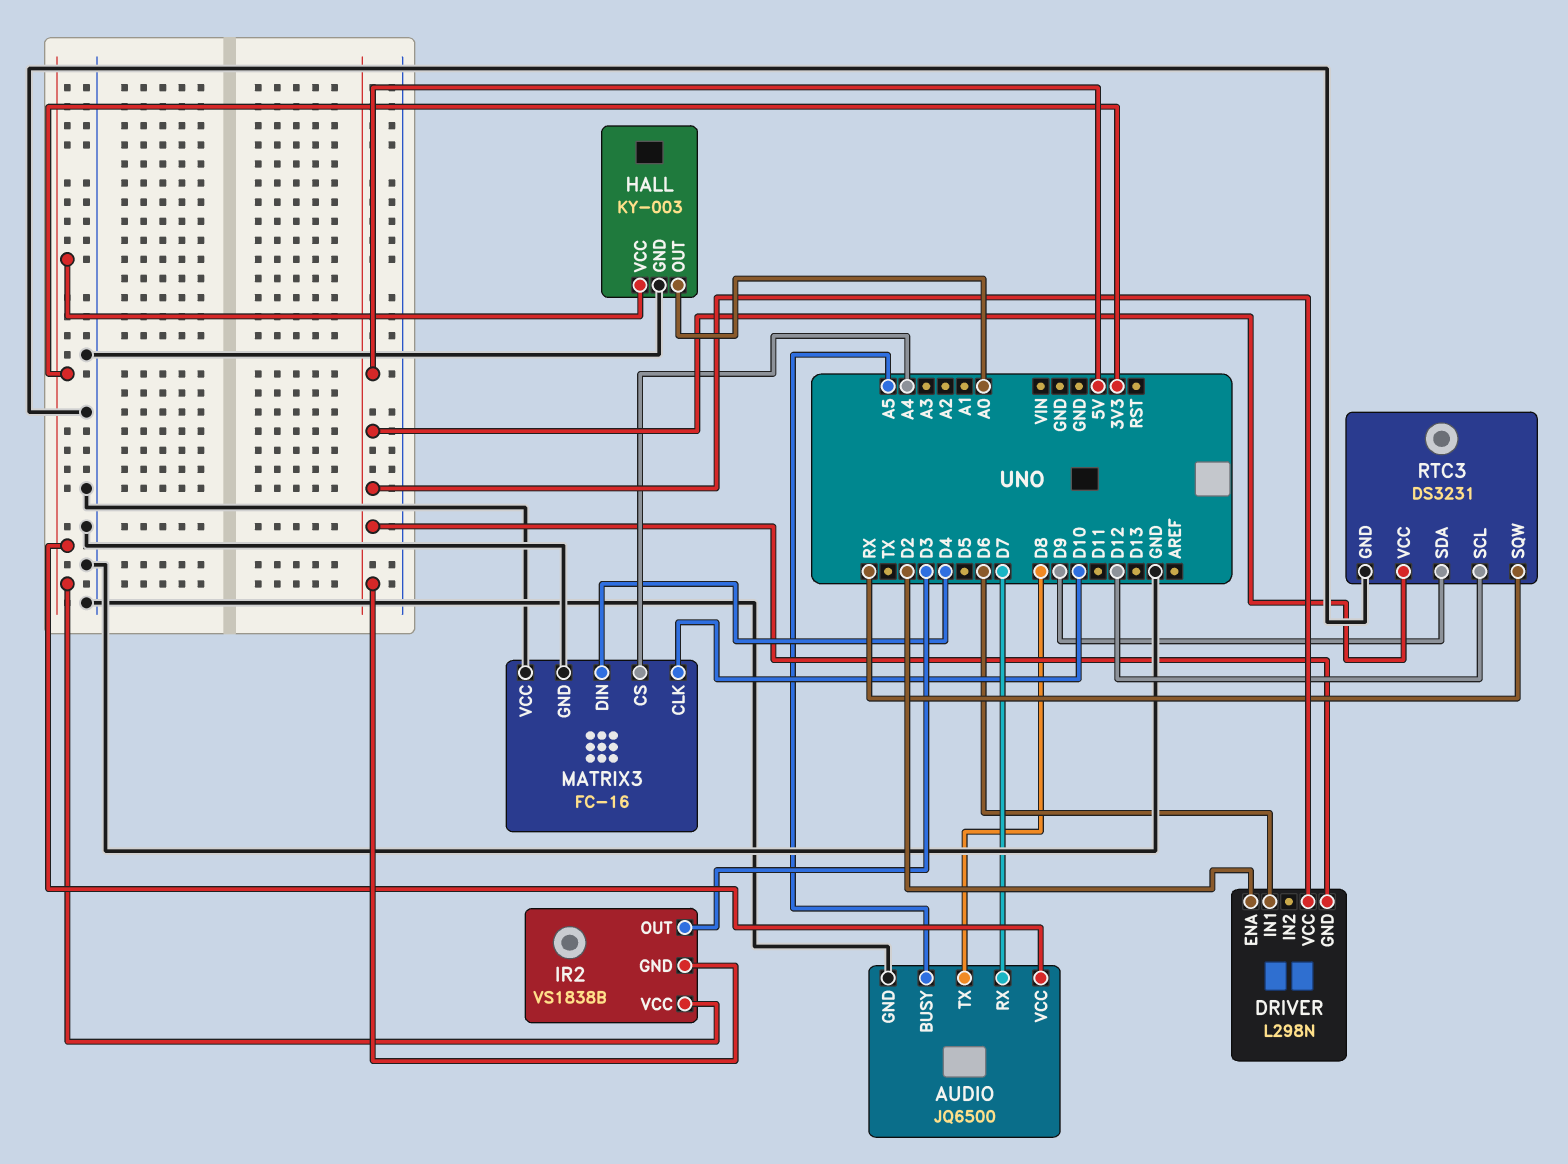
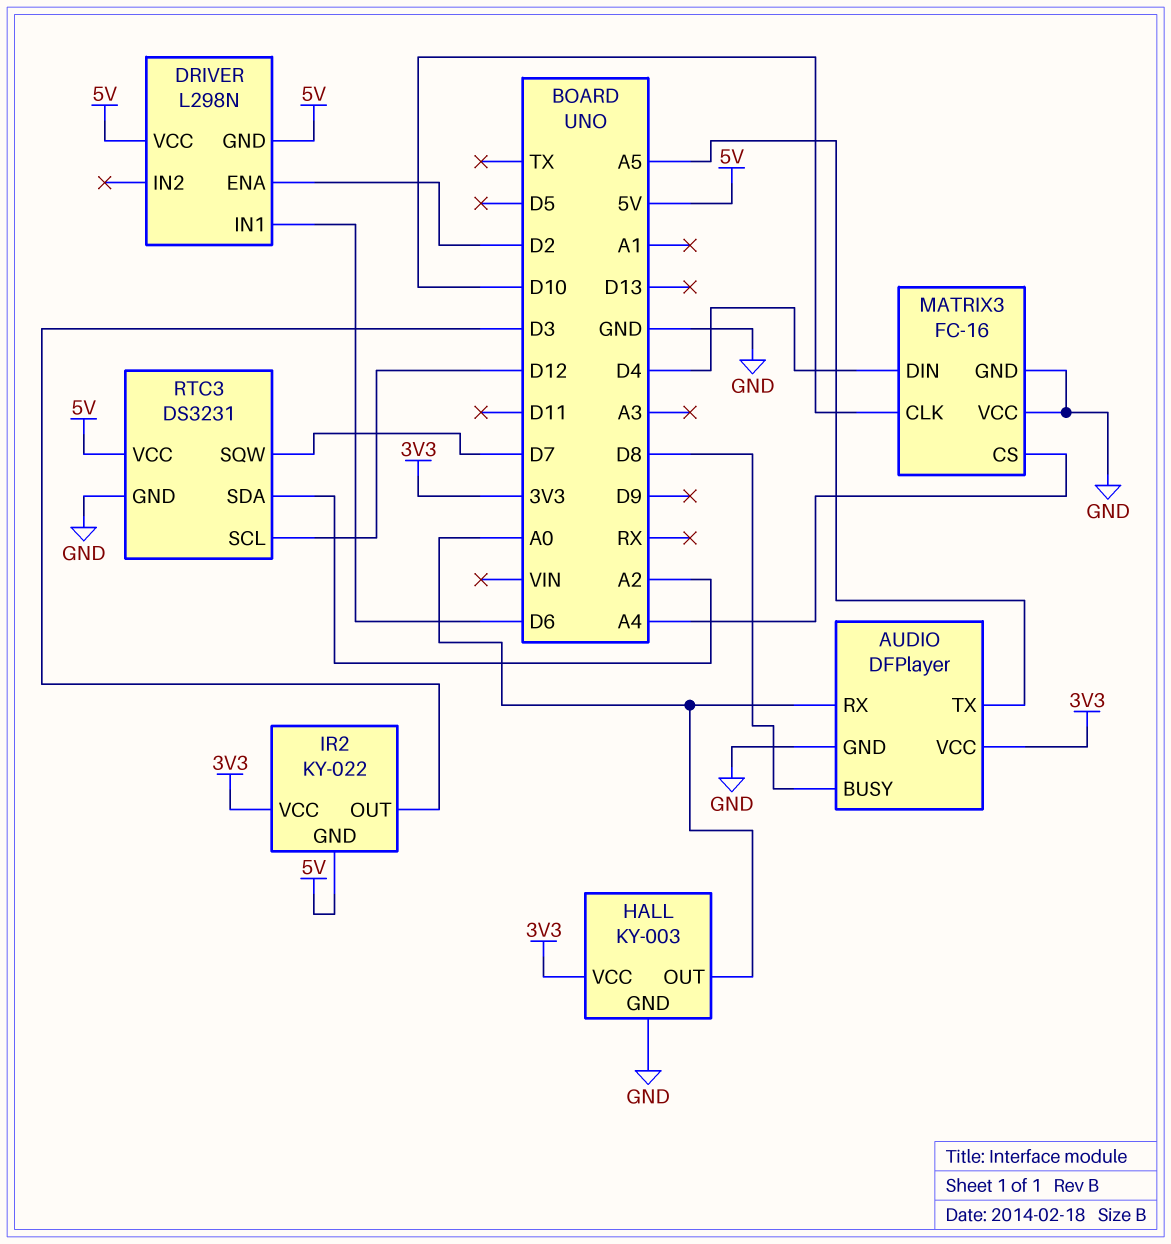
AUDIO: JQ6500 -> DFPlayer
AUDIO pin BUSY: A5 -> D8
AUDIO pin RX: D7 -> A0
AUDIO pin TX: D8 -> A5
IR2: VS1838B -> KY-022
RTC3 pin SDA: D9 -> A2
RTC3 pin SQW: RX -> D7

